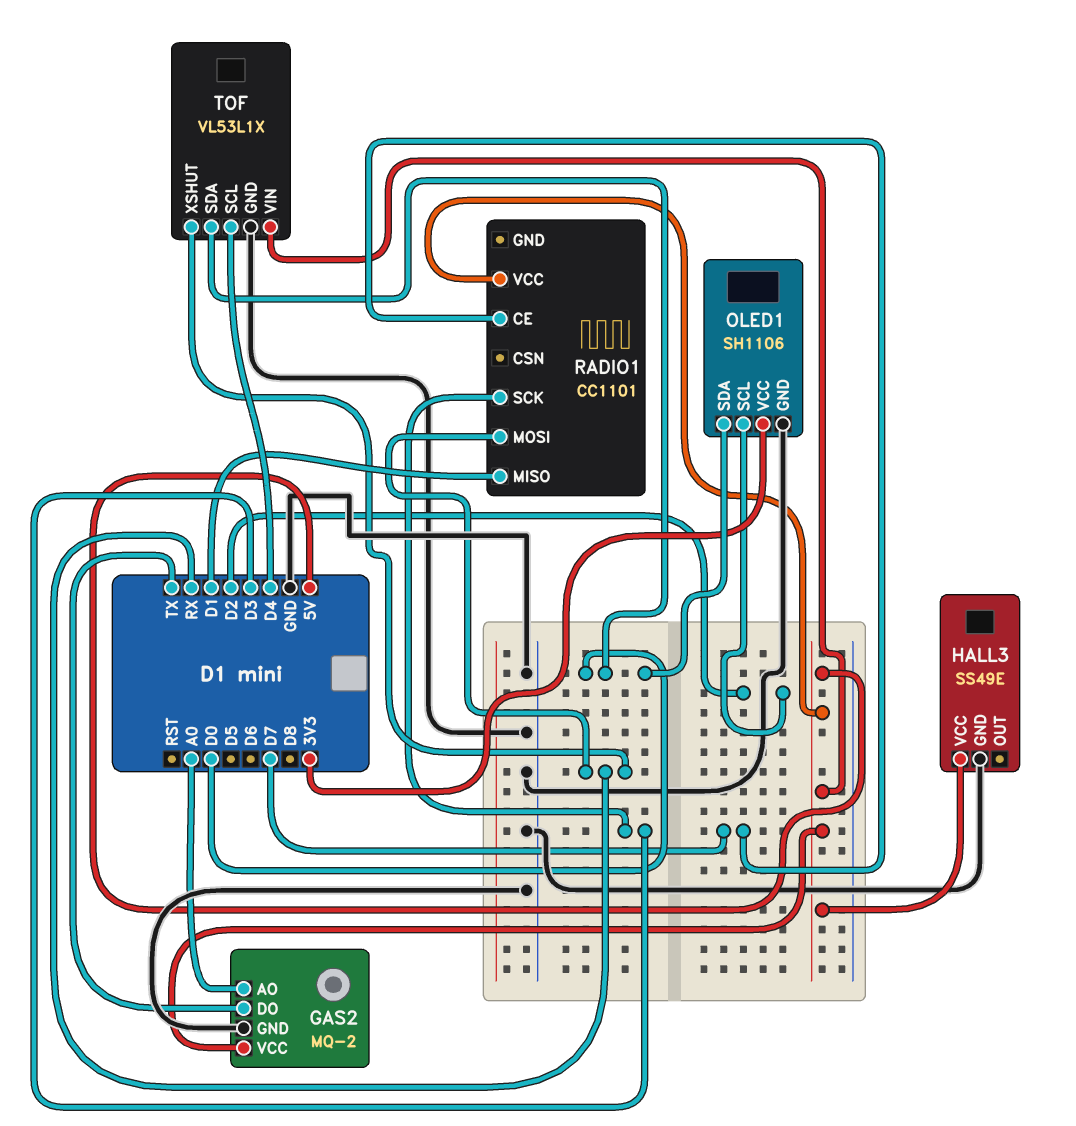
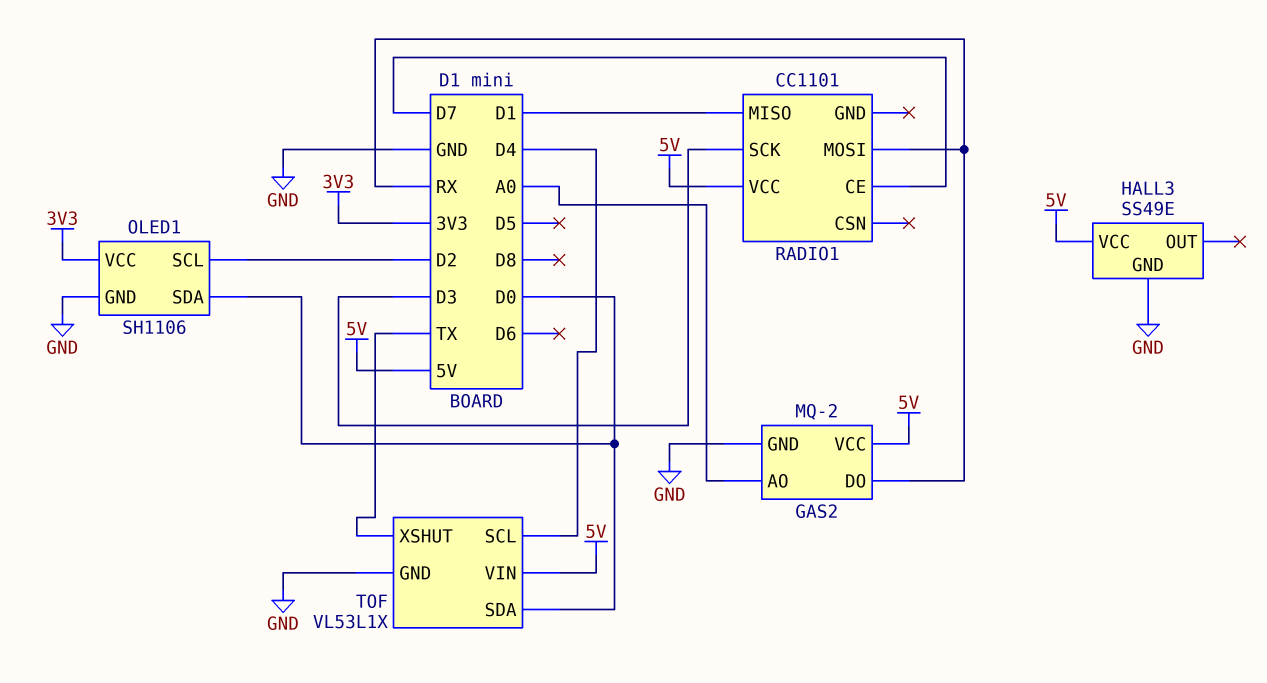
GAS2 pin DO: TX -> RX
TOF pin XSHUT: RX -> TX

